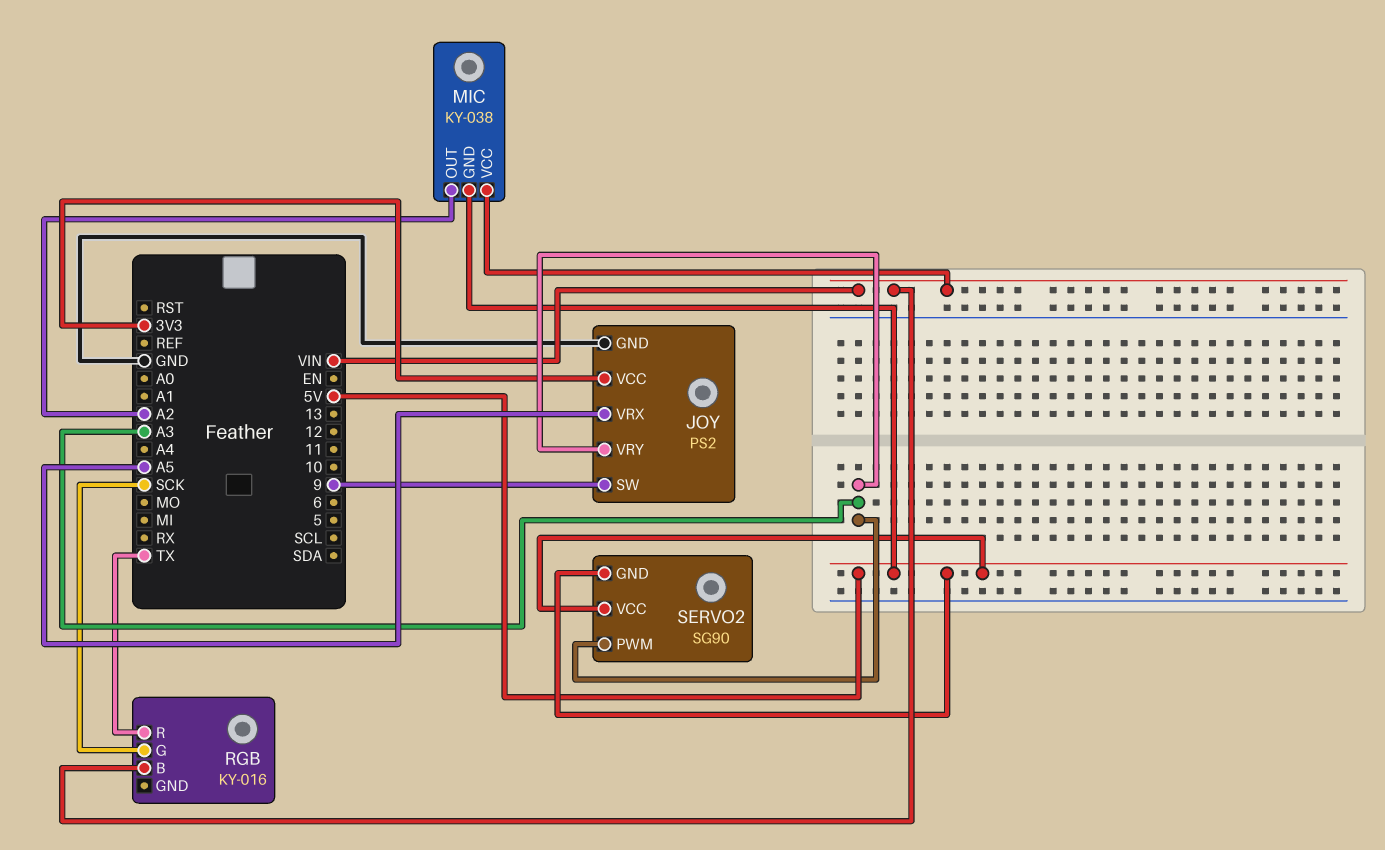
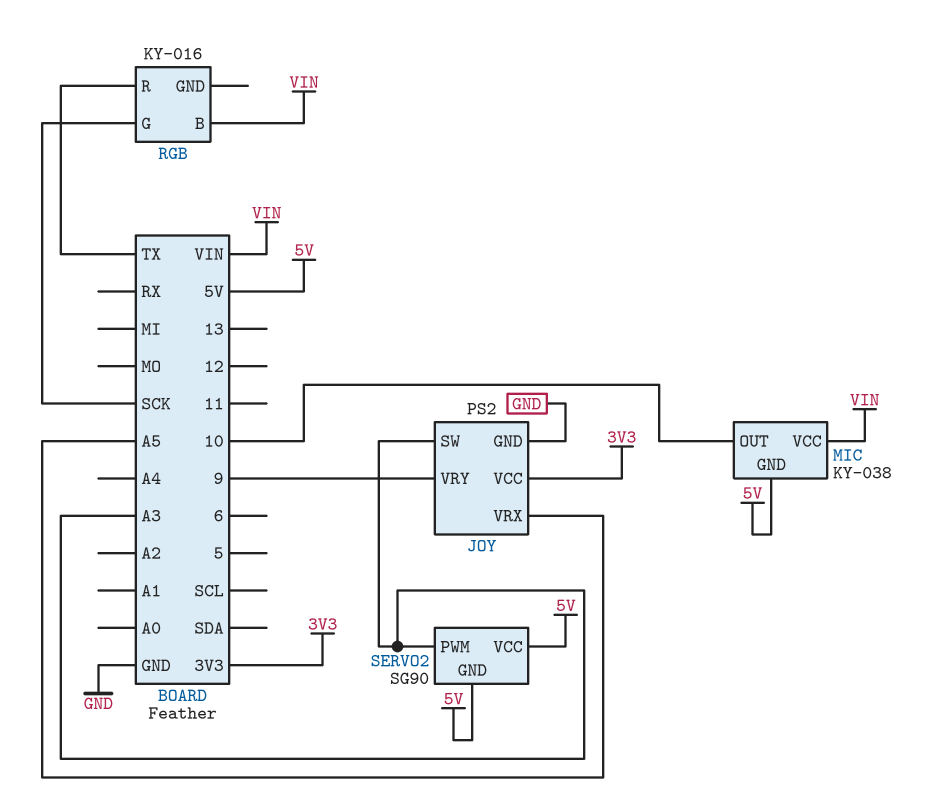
JOY pin SW: 9 -> A3
JOY pin VRY: A3 -> 9
MIC pin OUT: A2 -> 10

